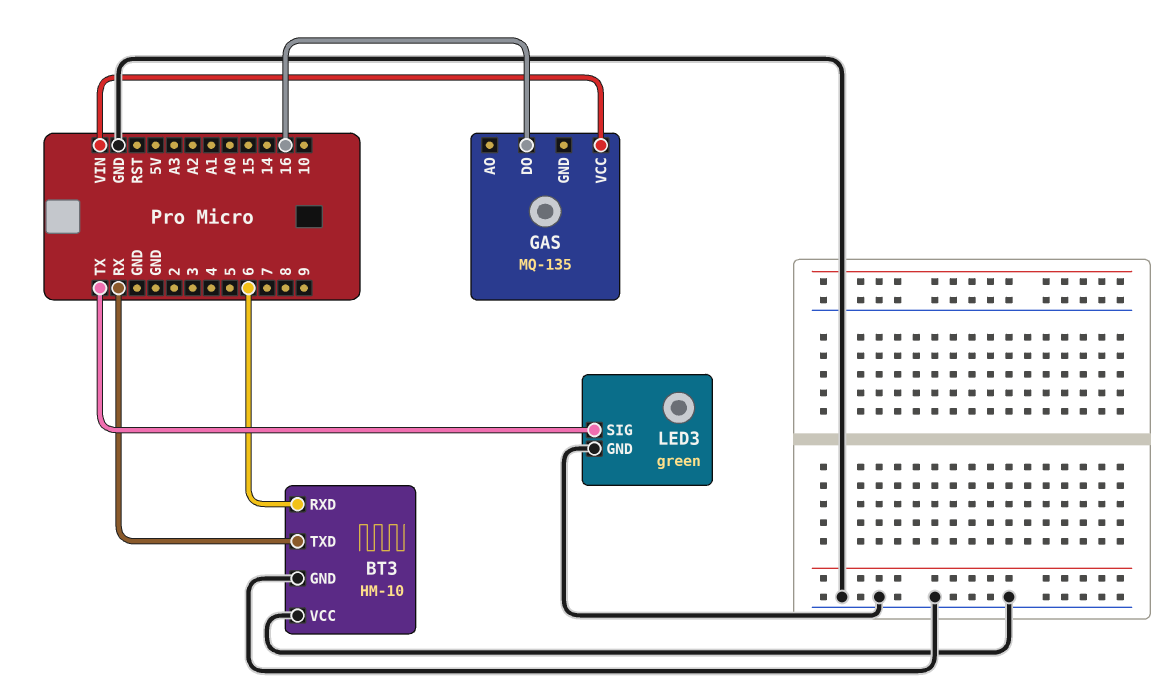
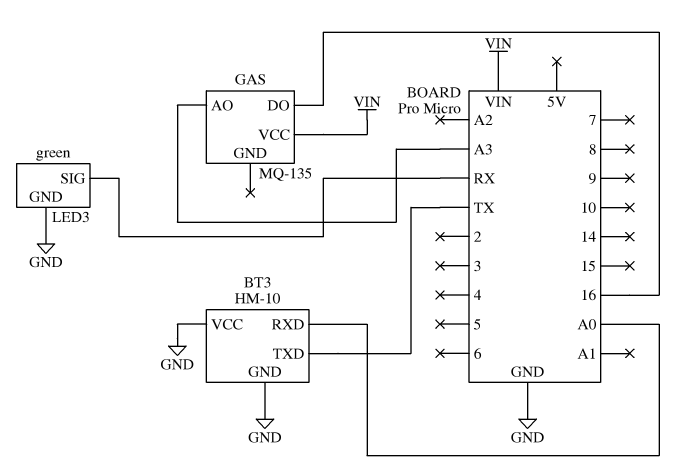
BT3 pin RXD: 6 -> A0
BT3 pin TXD: RX -> TX
GAS pin AO: none -> A3
LED3 pin SIG: TX -> RX

